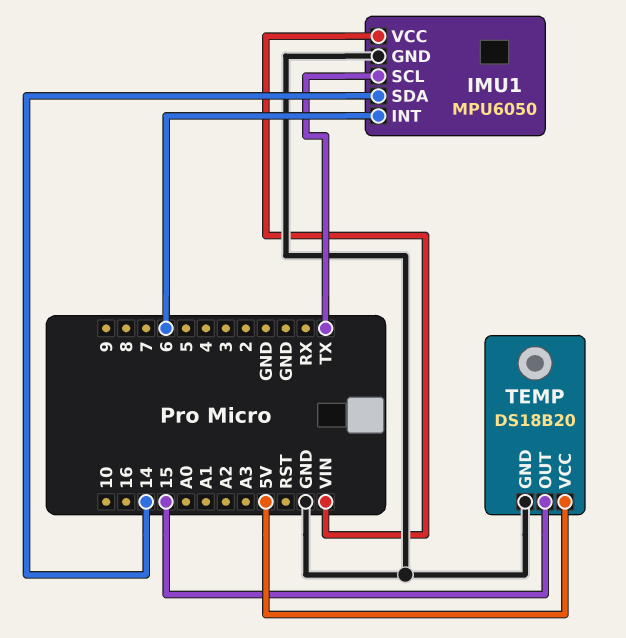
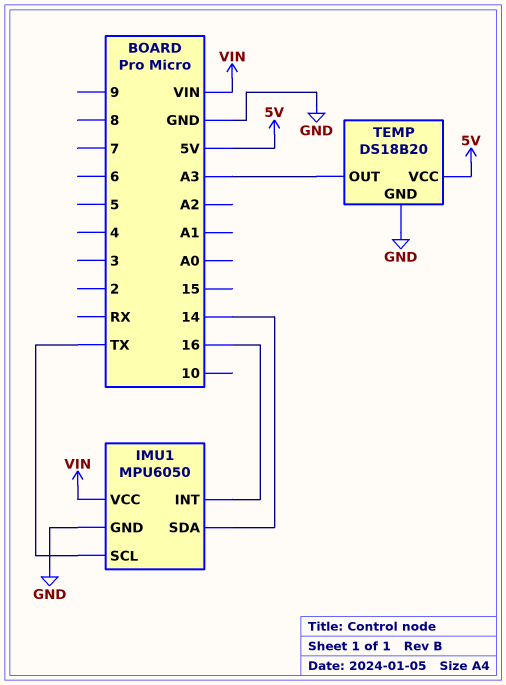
IMU1 pin INT: 6 -> 16
TEMP pin OUT: 15 -> A3

